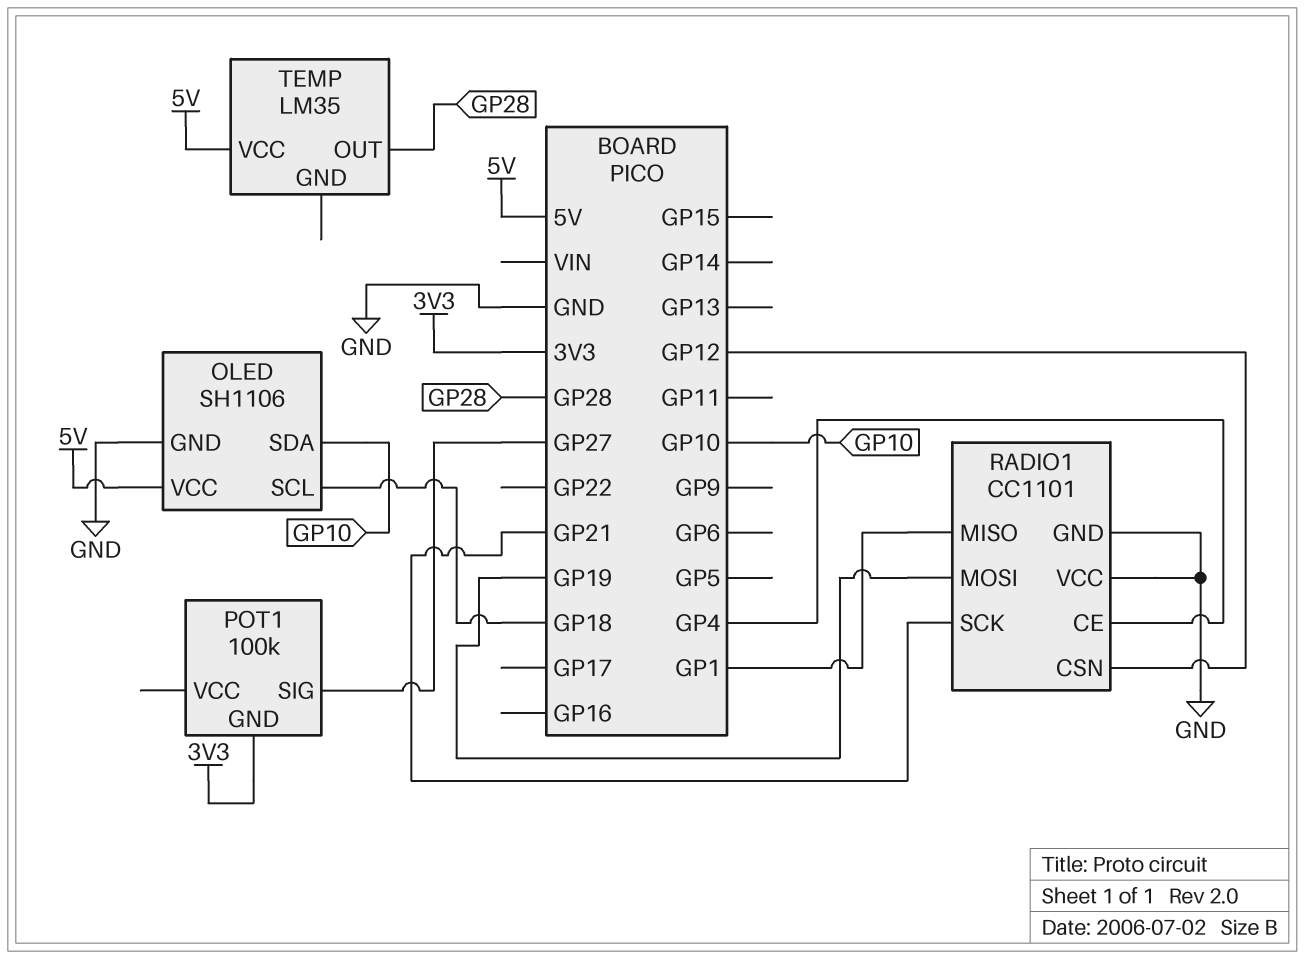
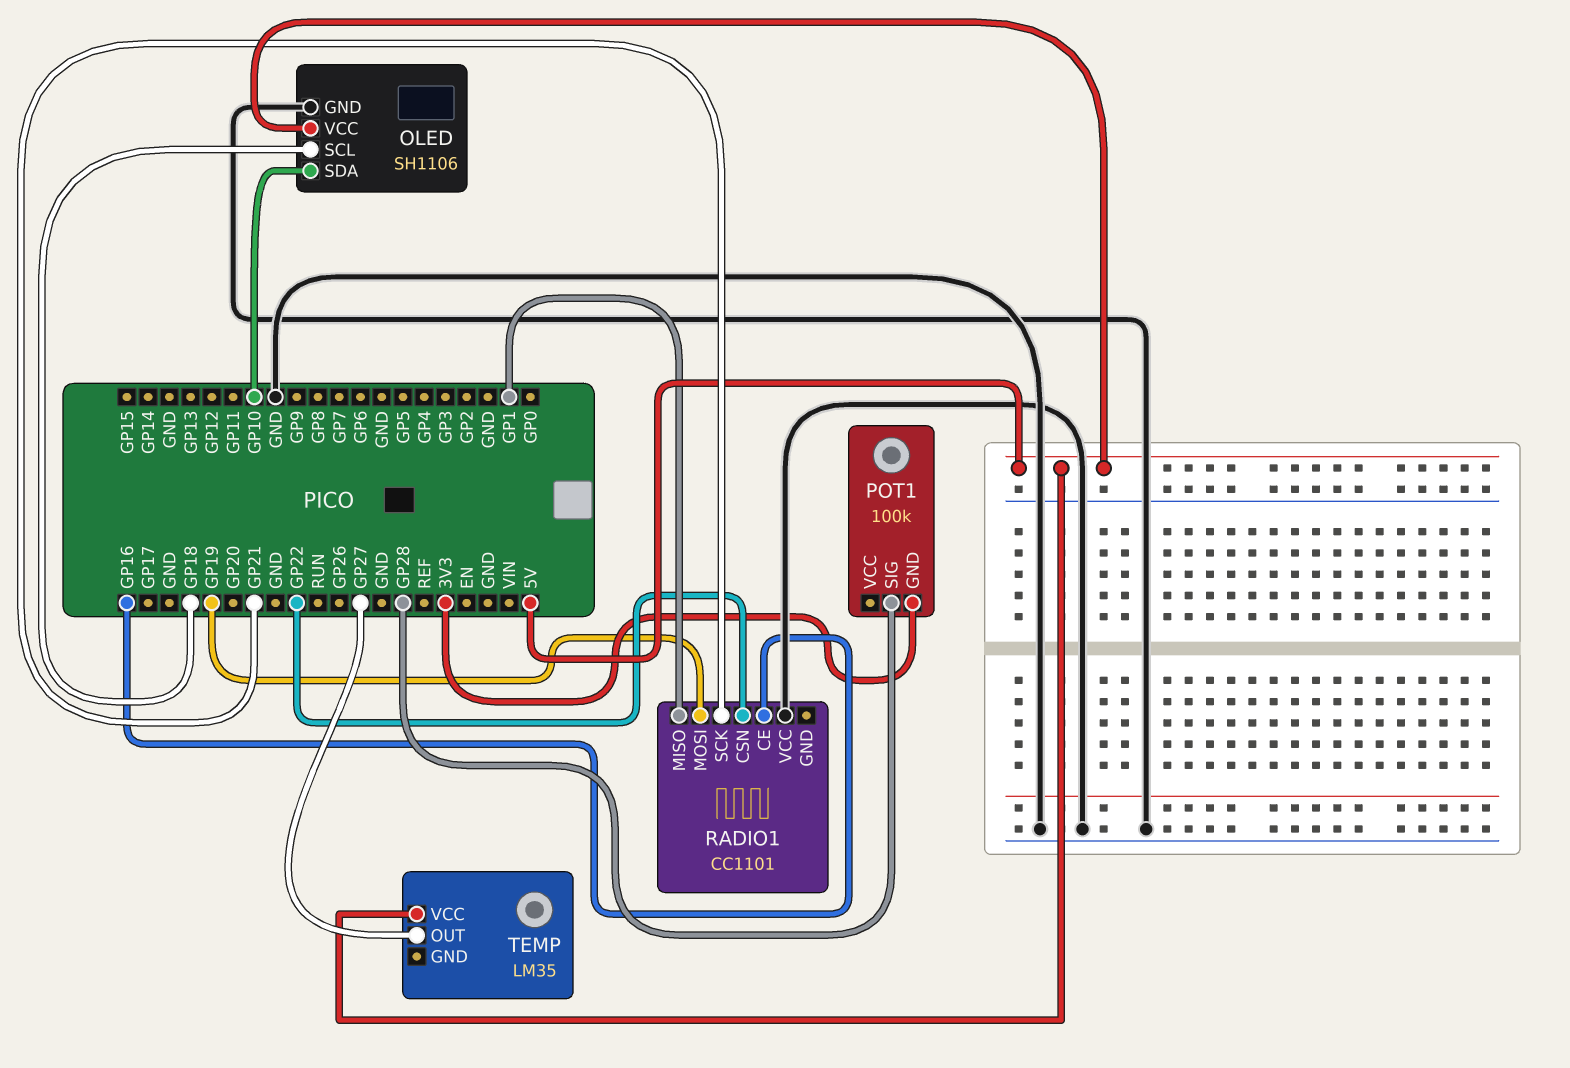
POT1 pin SIG: GP27 -> GP28
RADIO1 pin CE: GP4 -> GP16
RADIO1 pin CSN: GP12 -> GP22
RADIO1 pin GND: GND -> none
TEMP pin OUT: GP28 -> GP27

